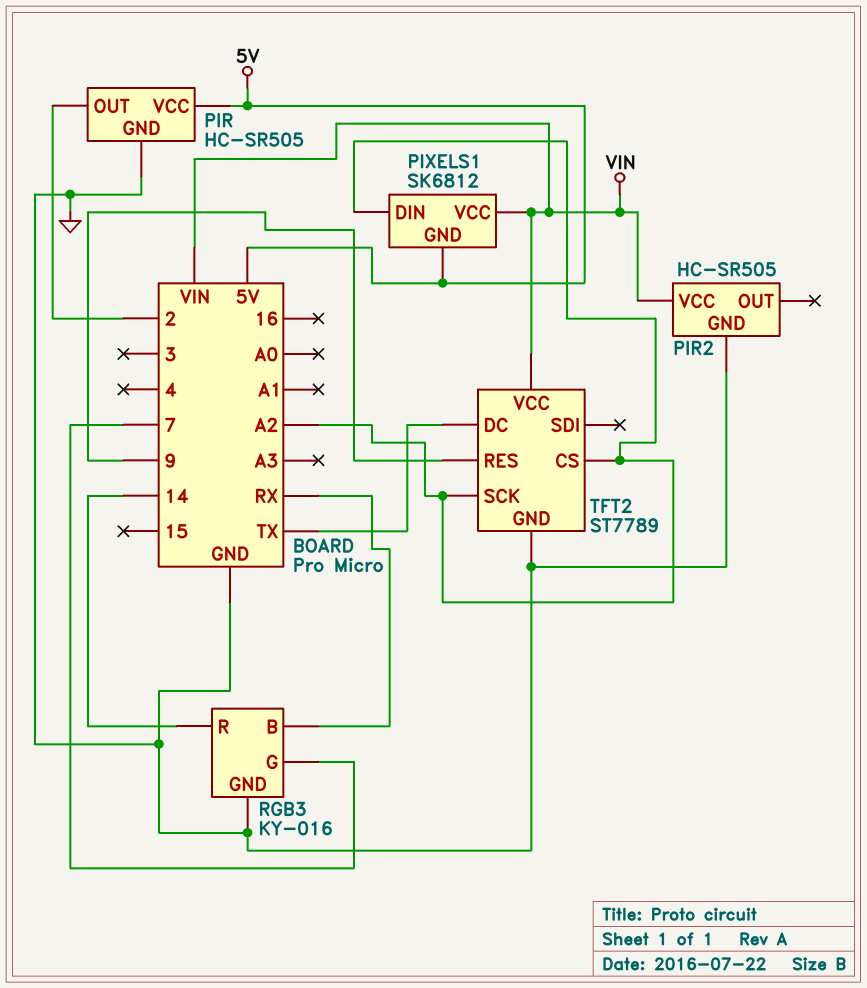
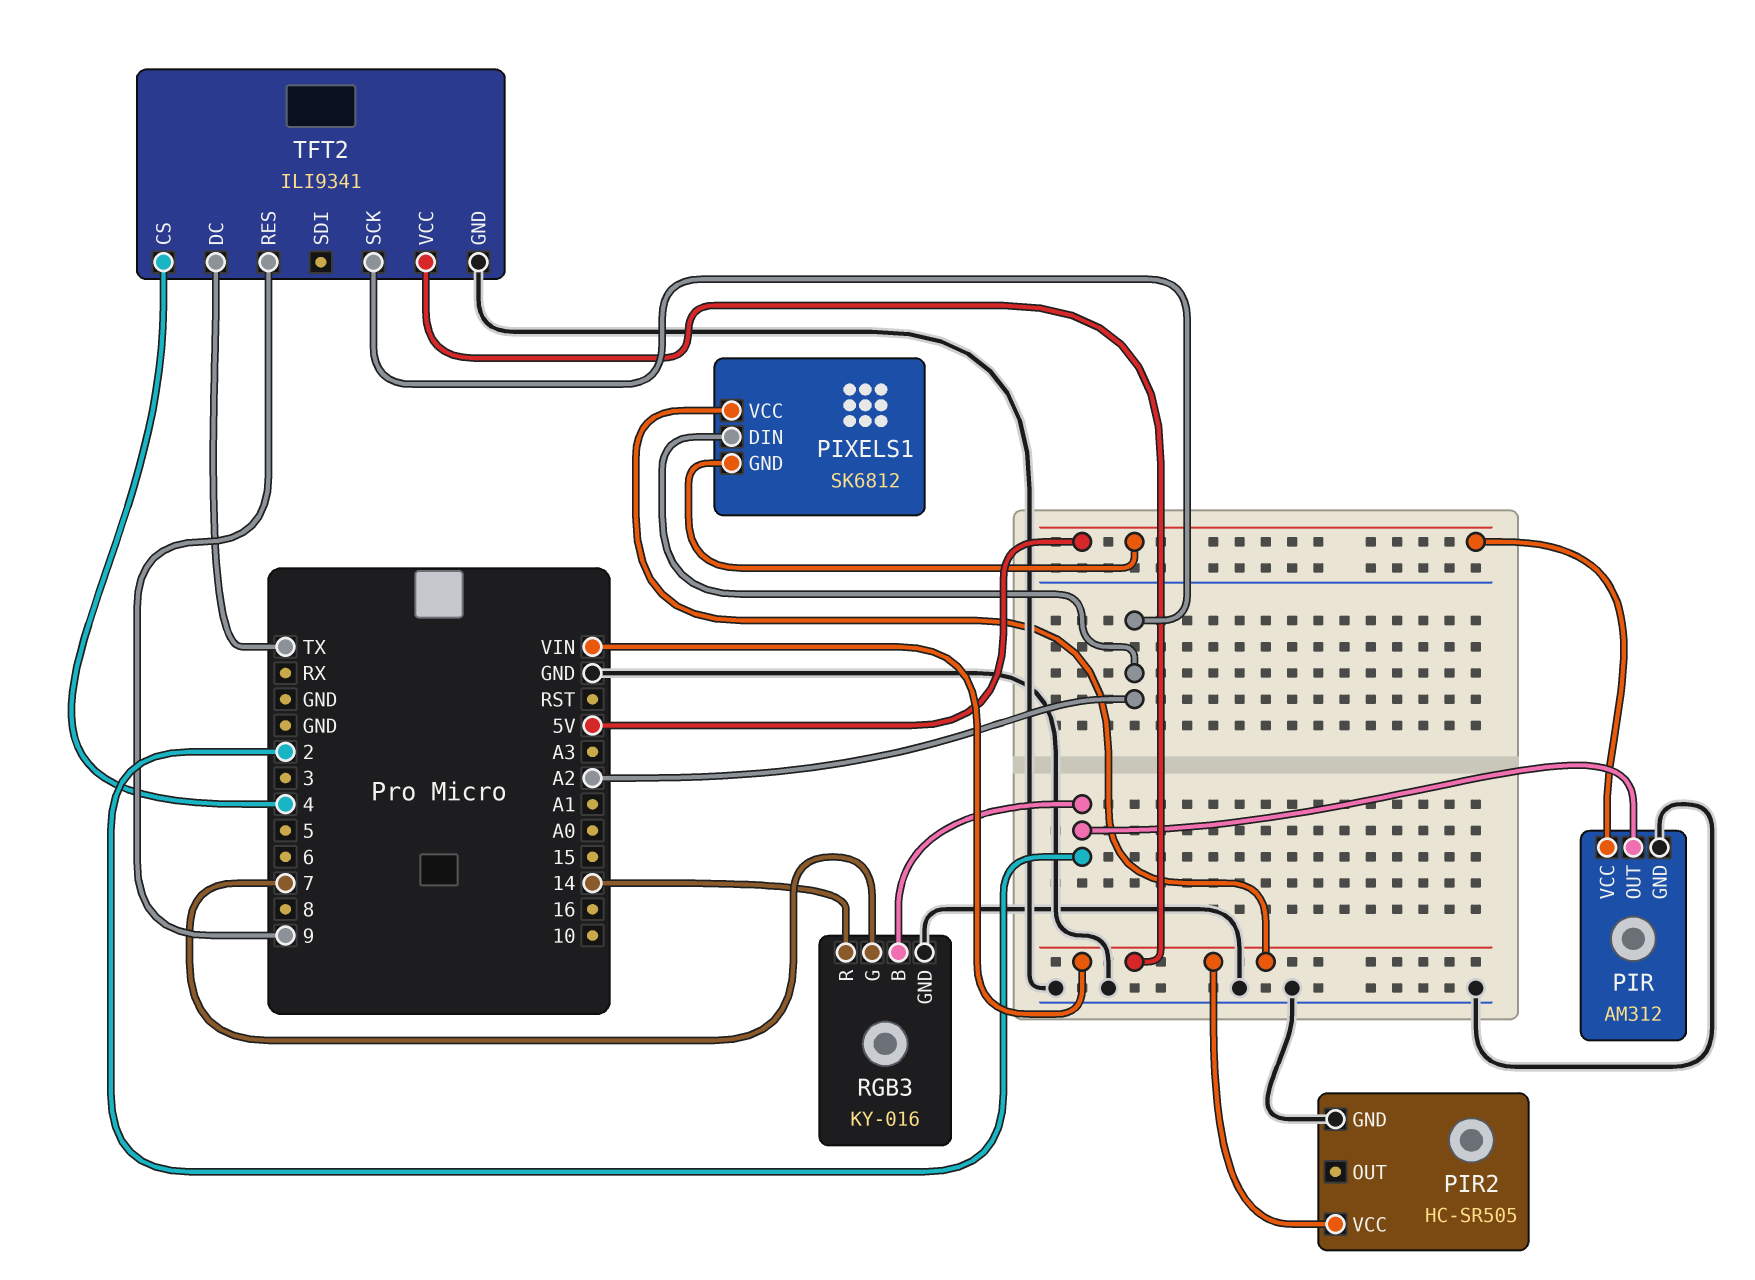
PIR: HC-SR505 -> AM312
RGB3 pin B: RX -> 2
TFT2: ST7789 -> ILI9341
TFT2 pin CS: A2 -> 4

